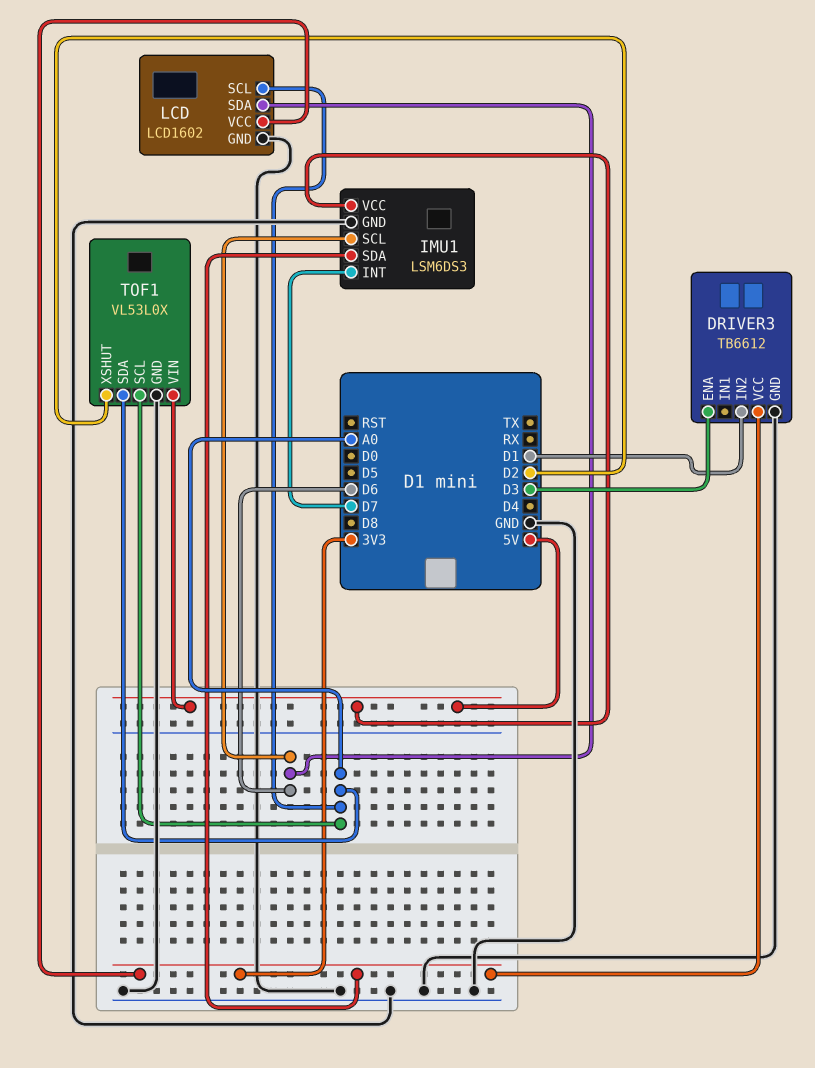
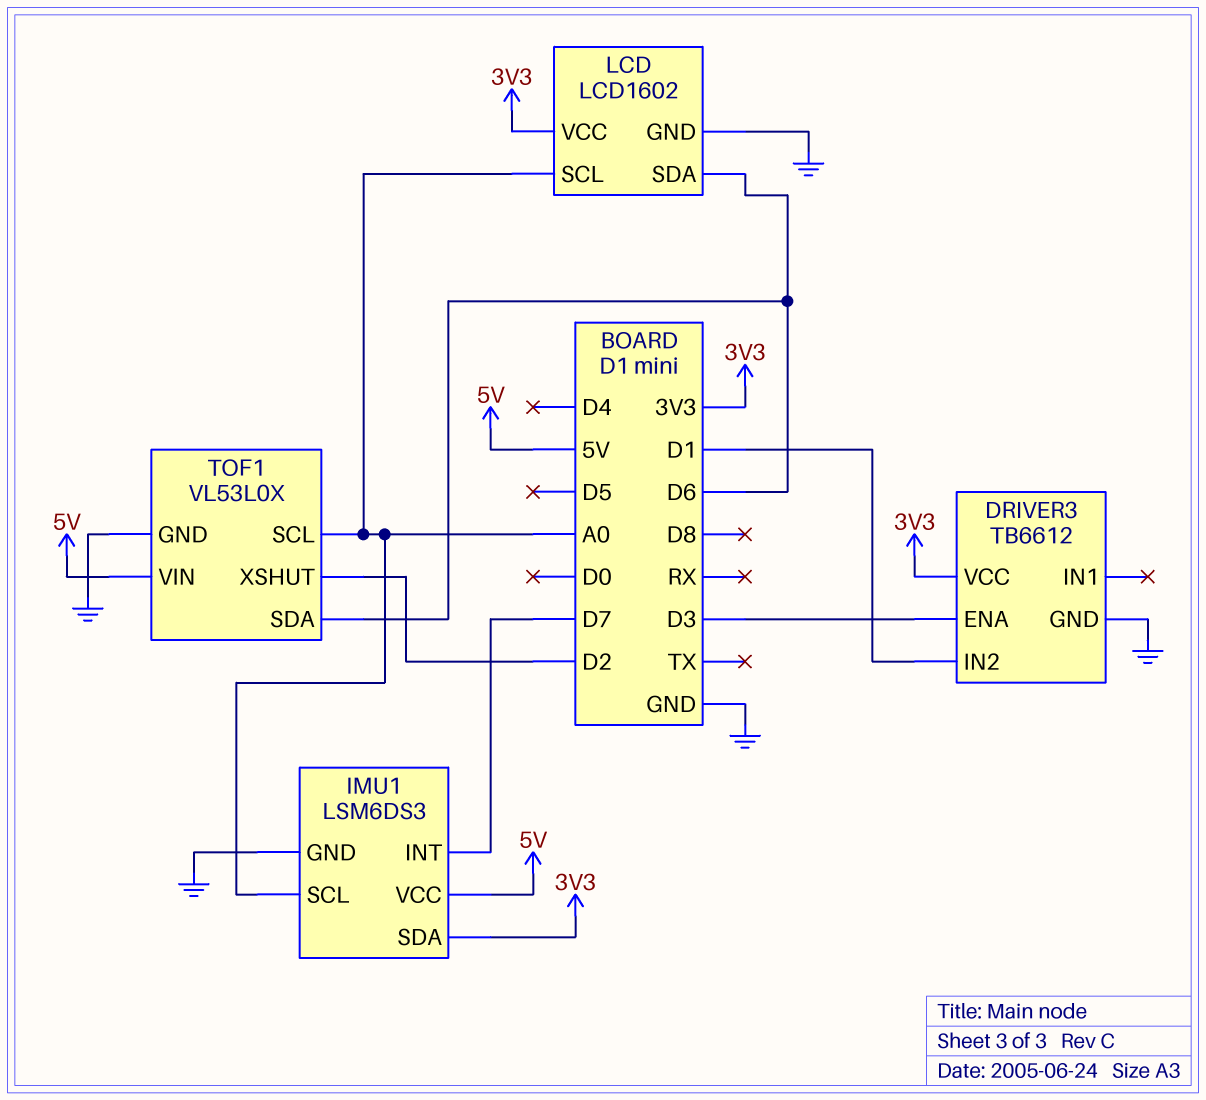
IMU1 pin SCL: D6 -> A0
TOF1 pin SDA: A0 -> D6

